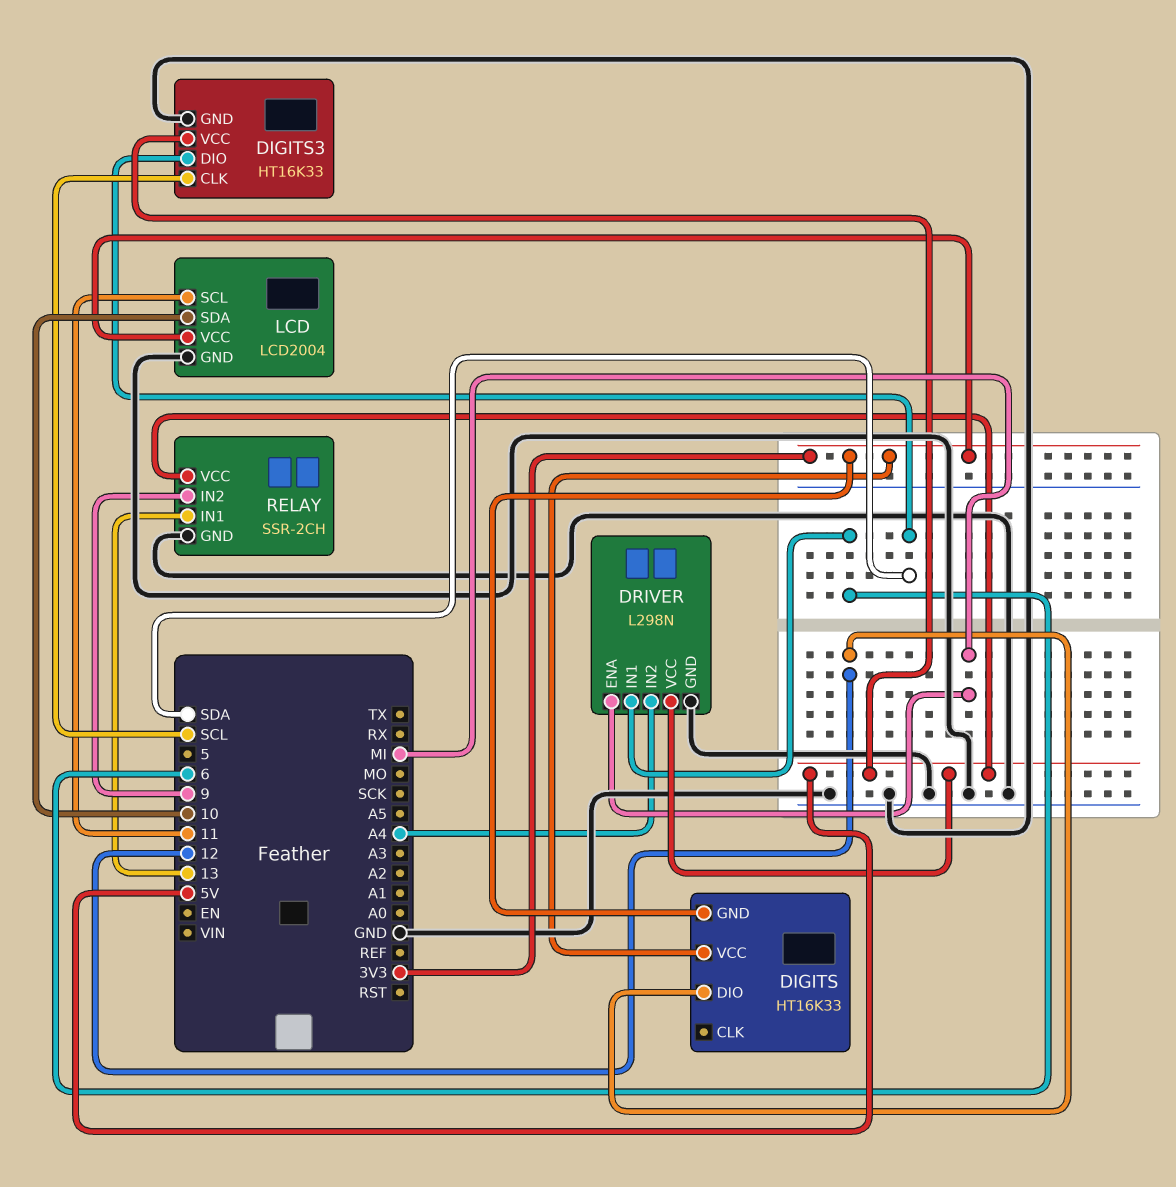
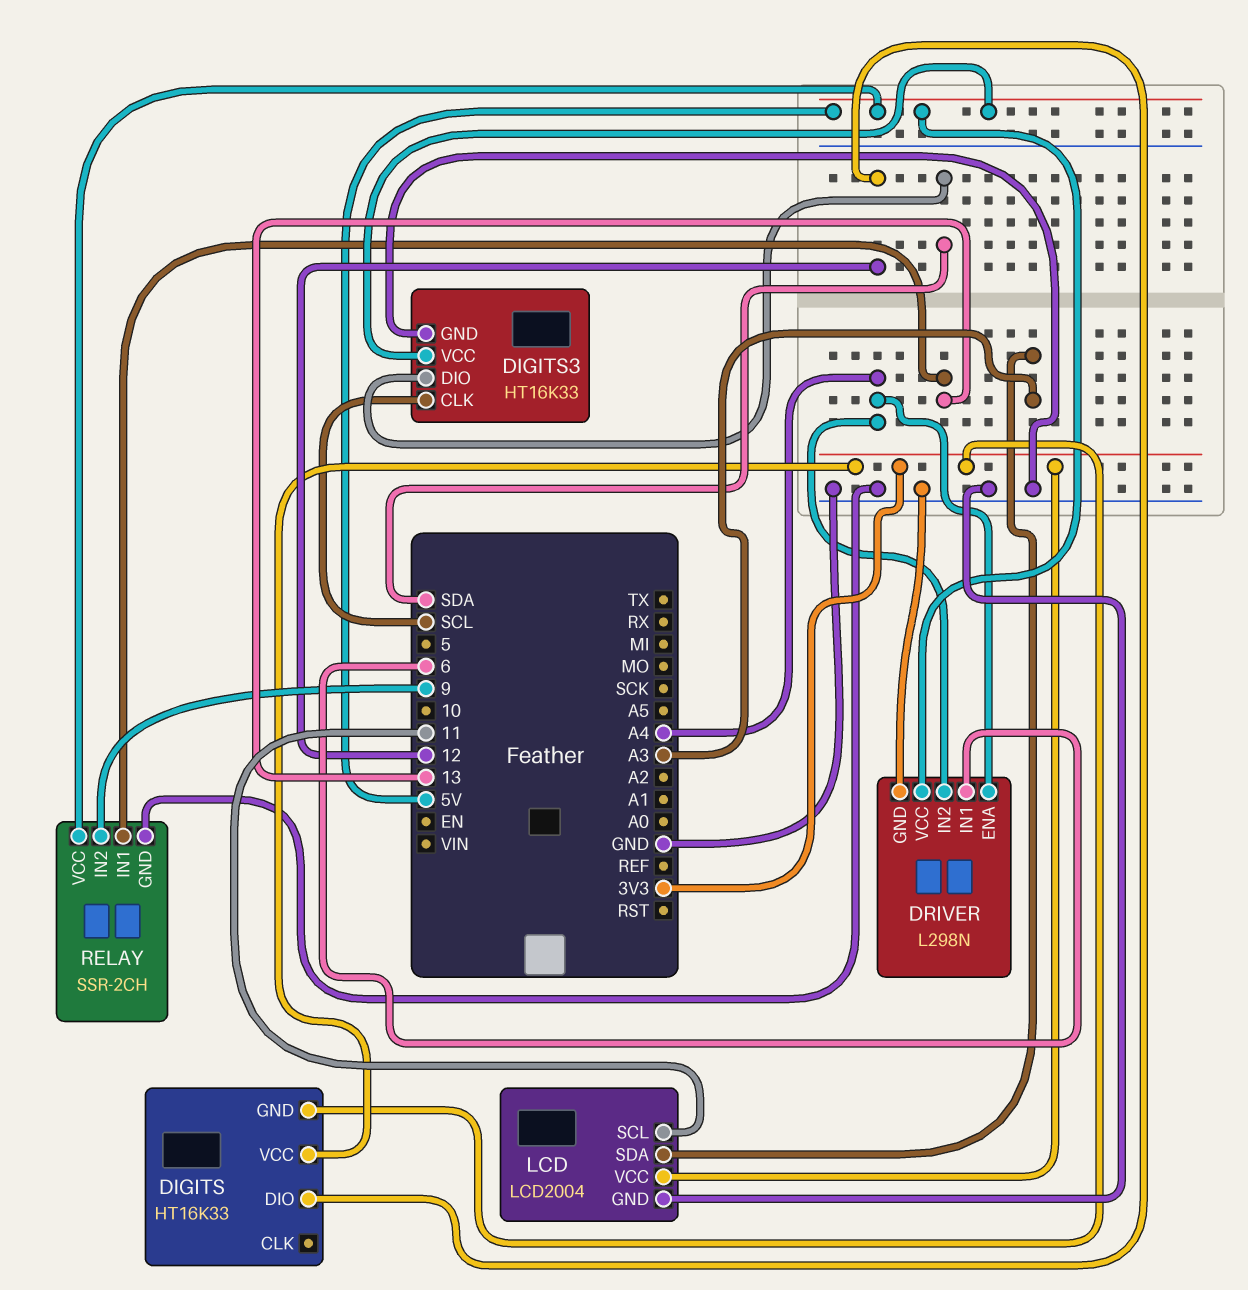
DRIVER pin ENA: MI -> A4
LCD pin SDA: 10 -> A3

